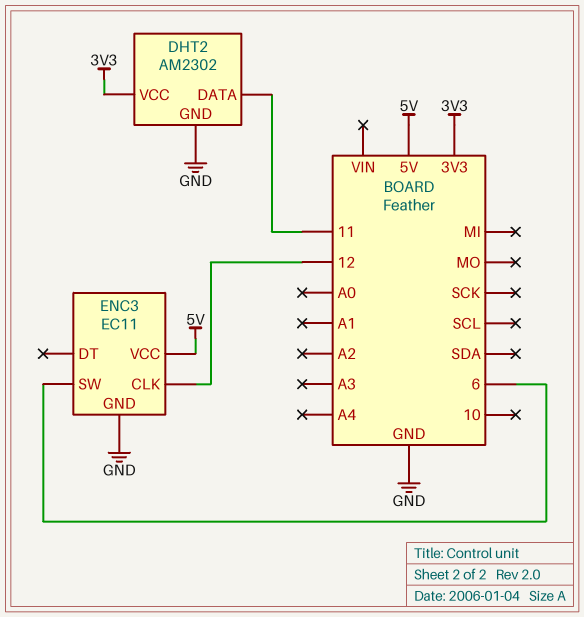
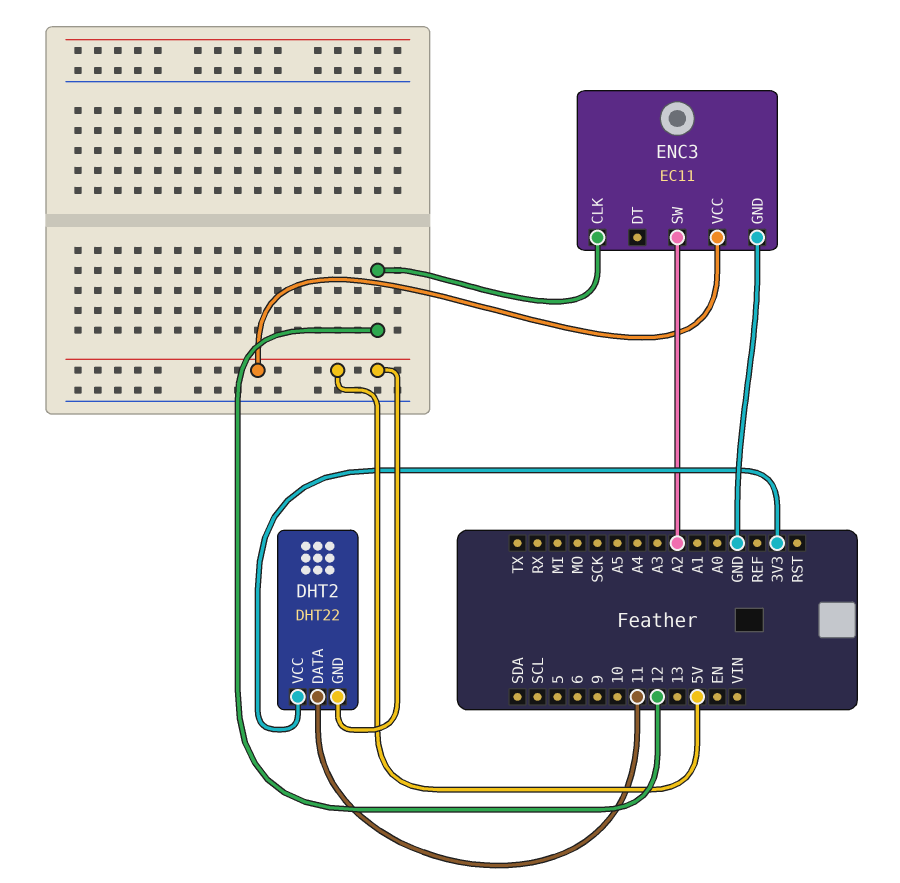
DHT2: AM2302 -> DHT22
DHT2 pin GND: GND -> 5V
ENC3 pin SW: 6 -> A2

